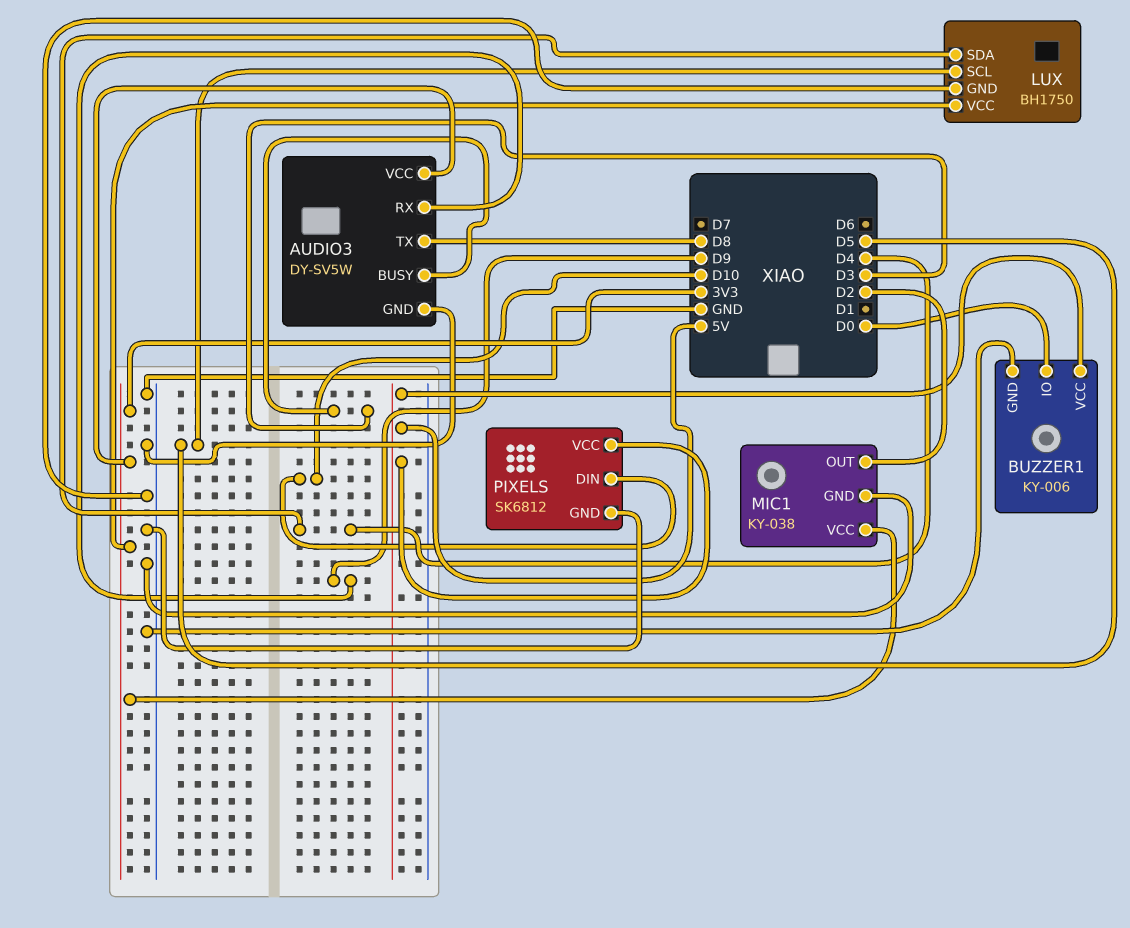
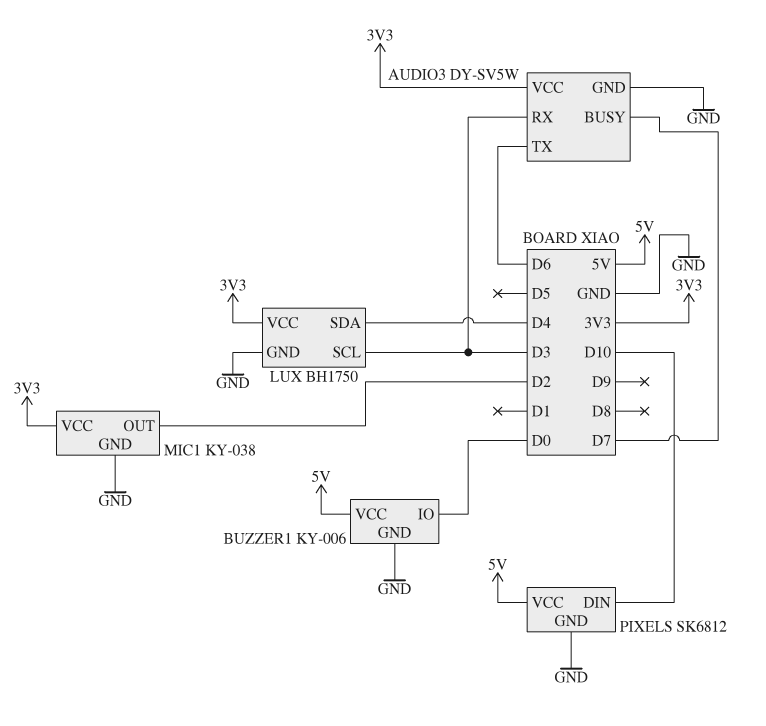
AUDIO3 pin BUSY: D3 -> D7
AUDIO3 pin RX: D9 -> D3
AUDIO3 pin TX: D8 -> D6
LUX pin SCL: D5 -> D3

